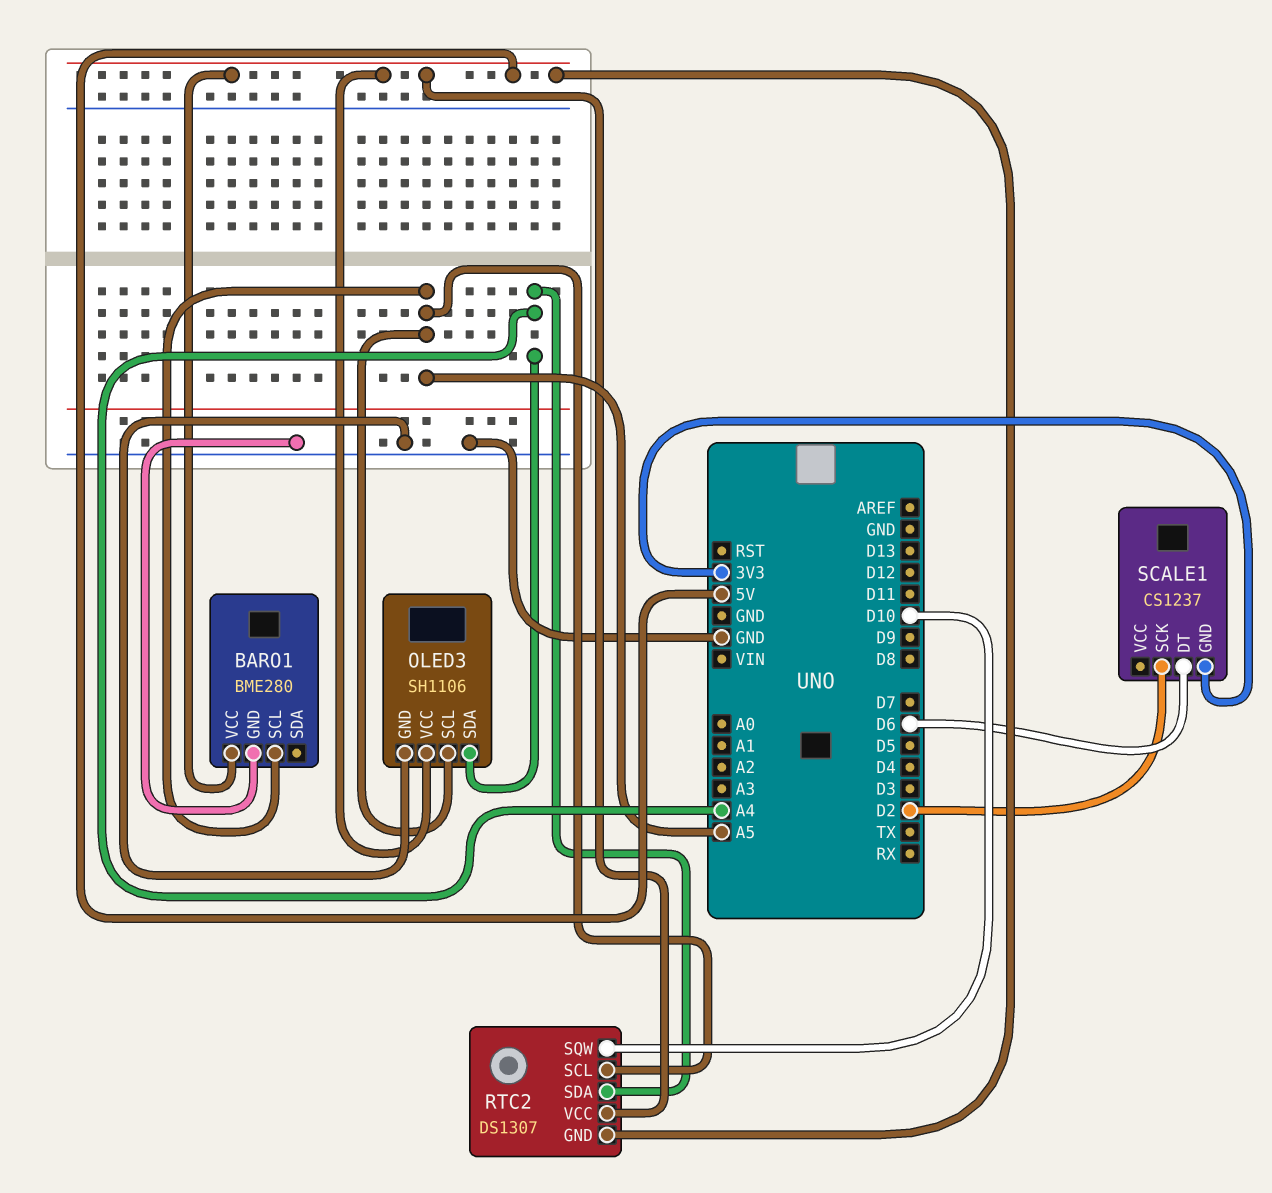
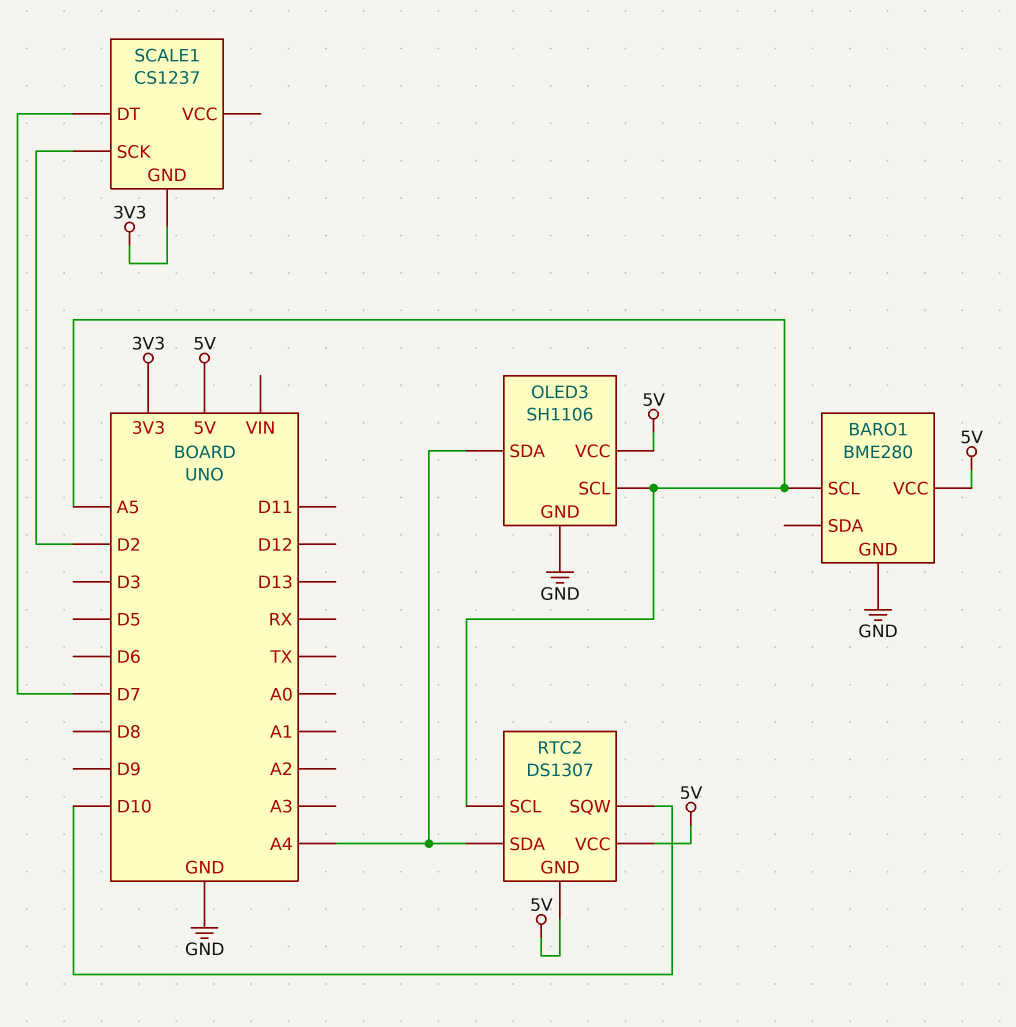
SCALE1 pin DT: D6 -> D7

